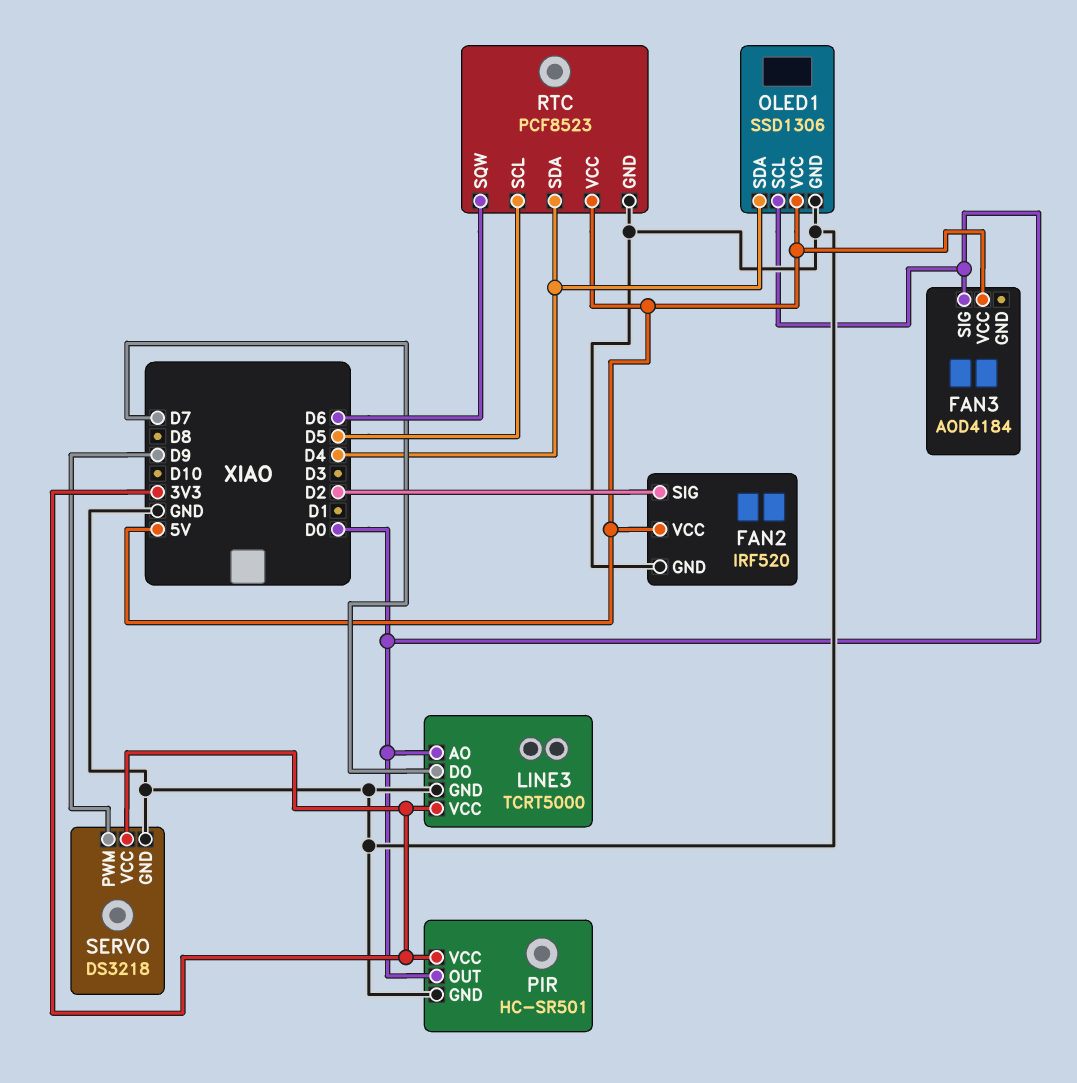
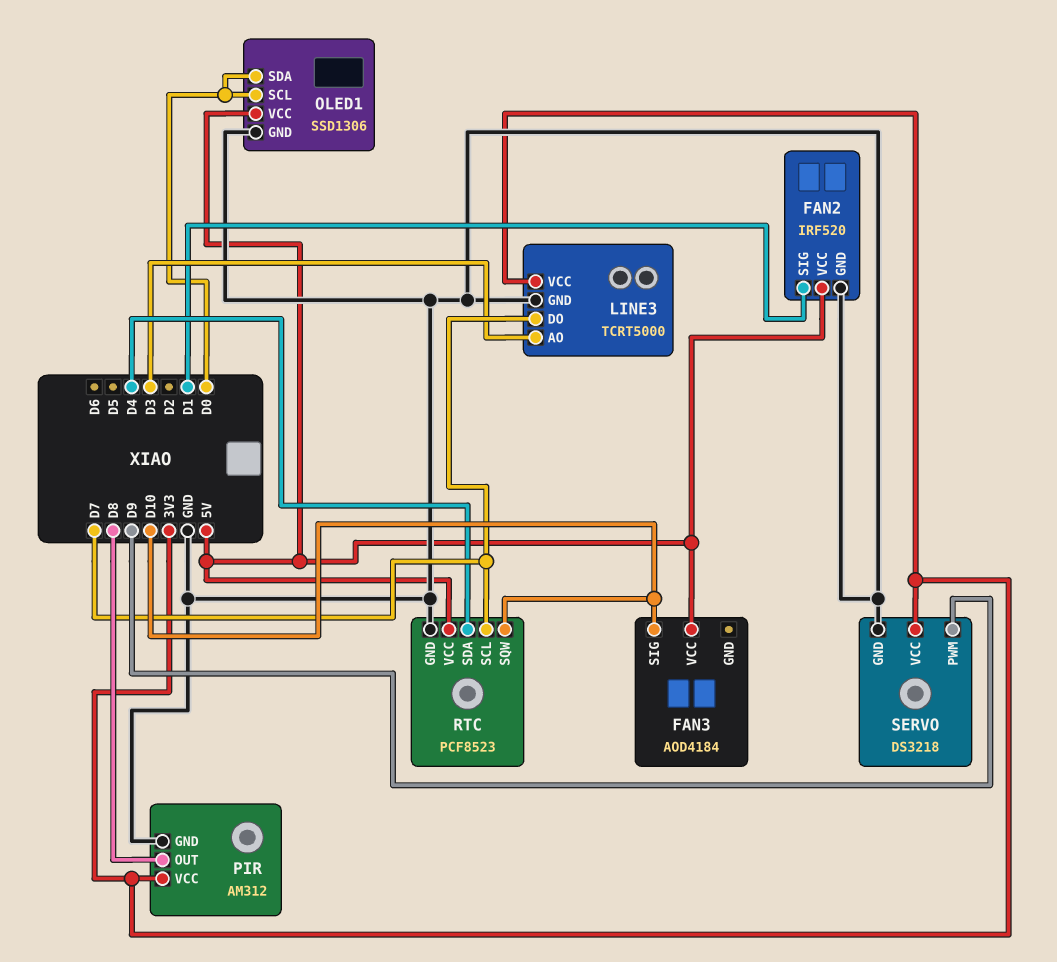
FAN2 pin SIG: D2 -> D1
FAN3 pin SIG: D0 -> D10
LINE3 pin AO: D0 -> D3
OLED1 pin SDA: D4 -> D0
PIR: HC-SR501 -> AM312
PIR pin OUT: D0 -> D8
RTC pin SCL: D5 -> D7
RTC pin SQW: D6 -> D10

